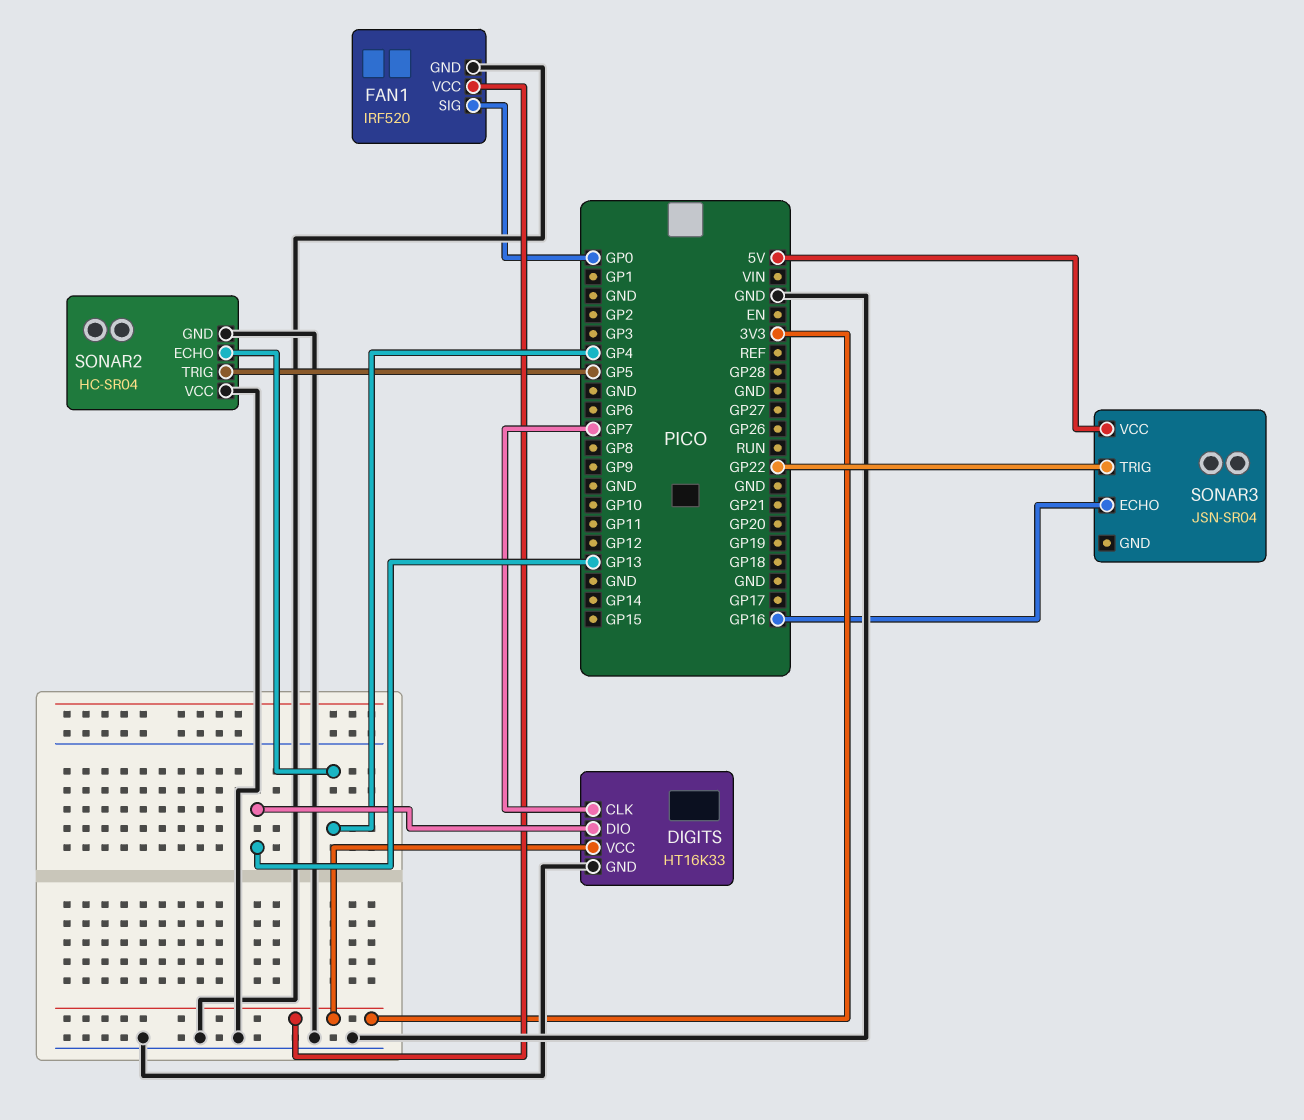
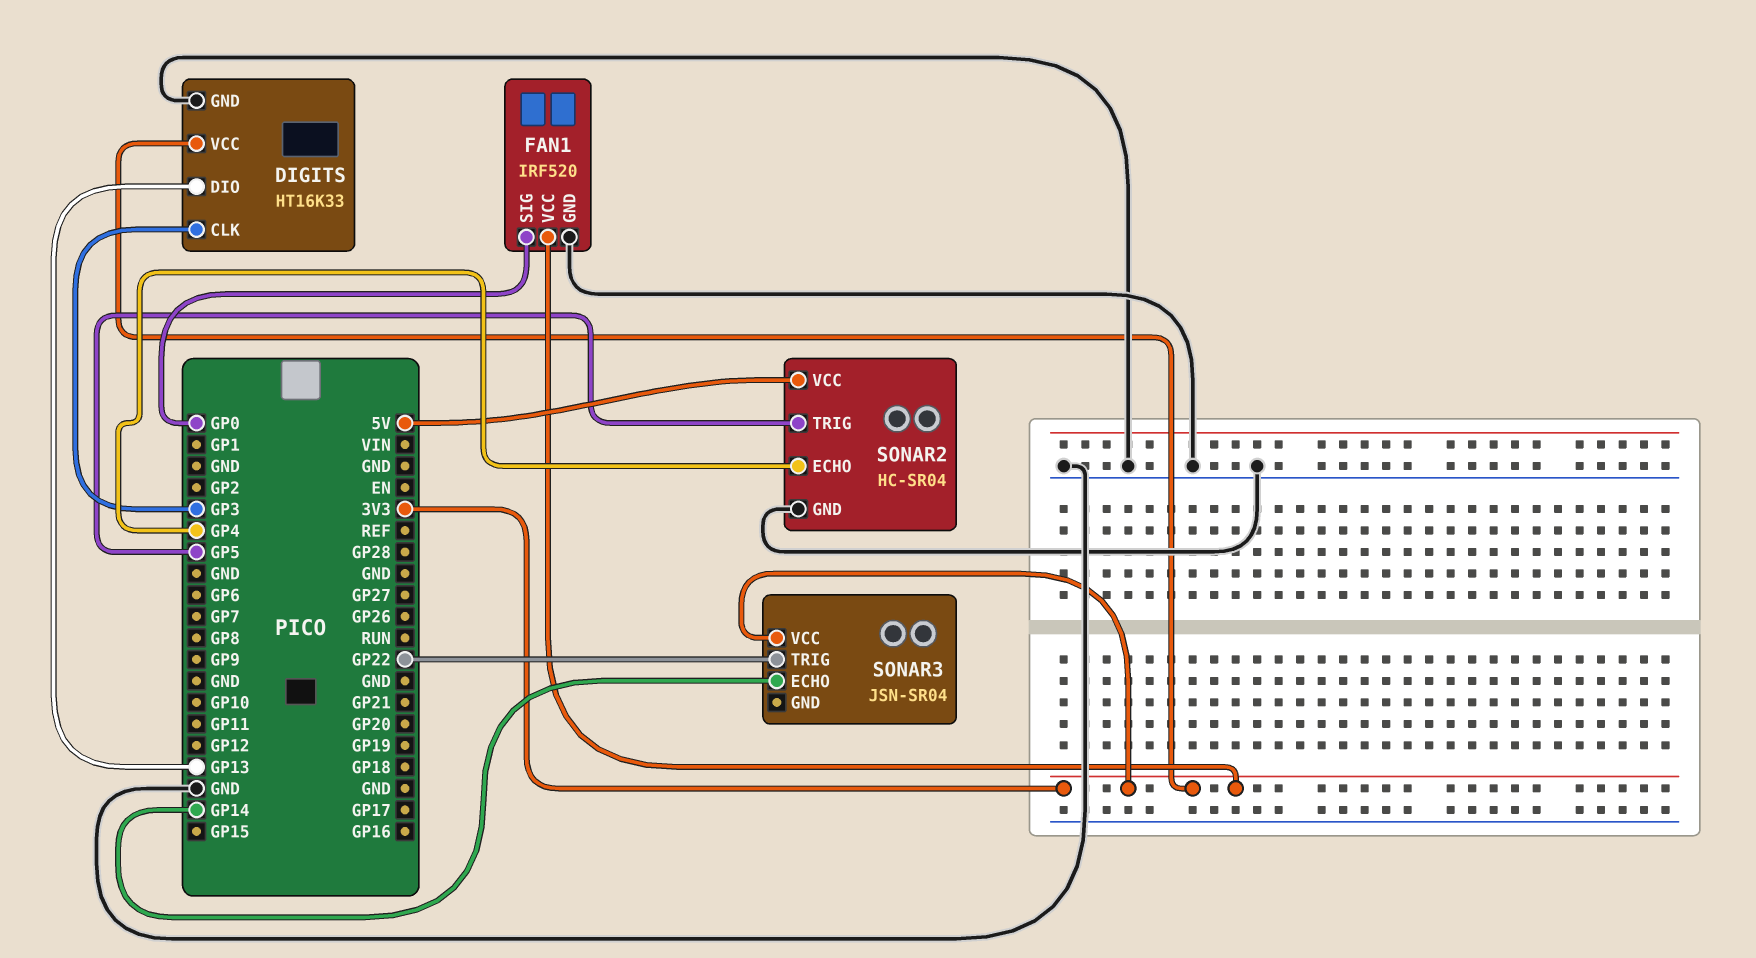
DIGITS pin CLK: GP7 -> GP3
SONAR2 pin VCC: GND -> 5V
SONAR3 pin ECHO: GP16 -> GP14
SONAR3 pin VCC: 5V -> 3V3

